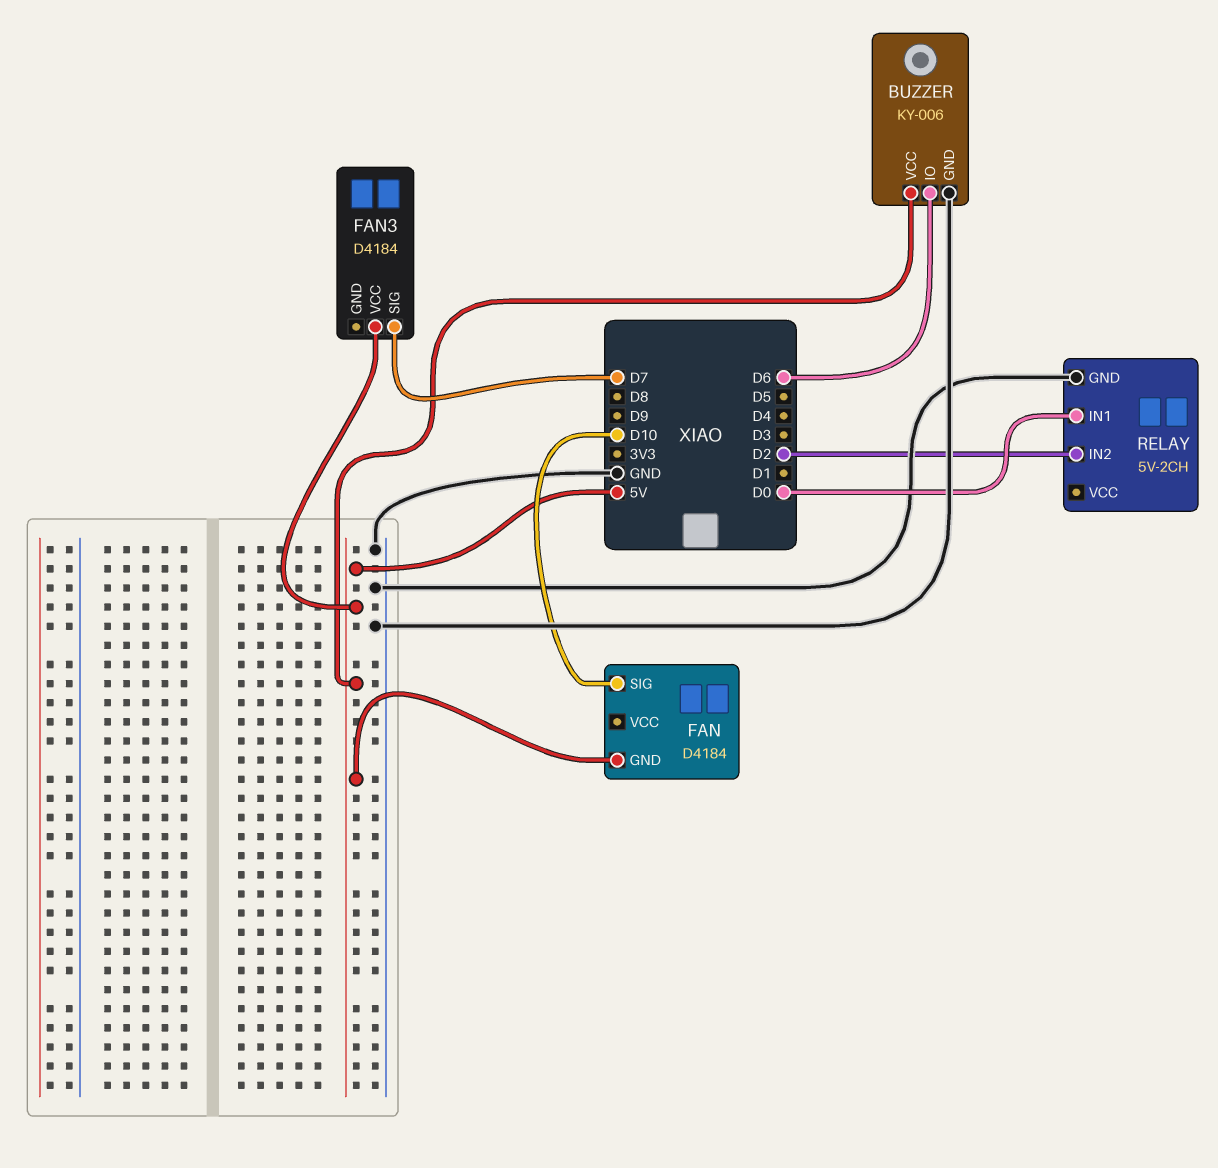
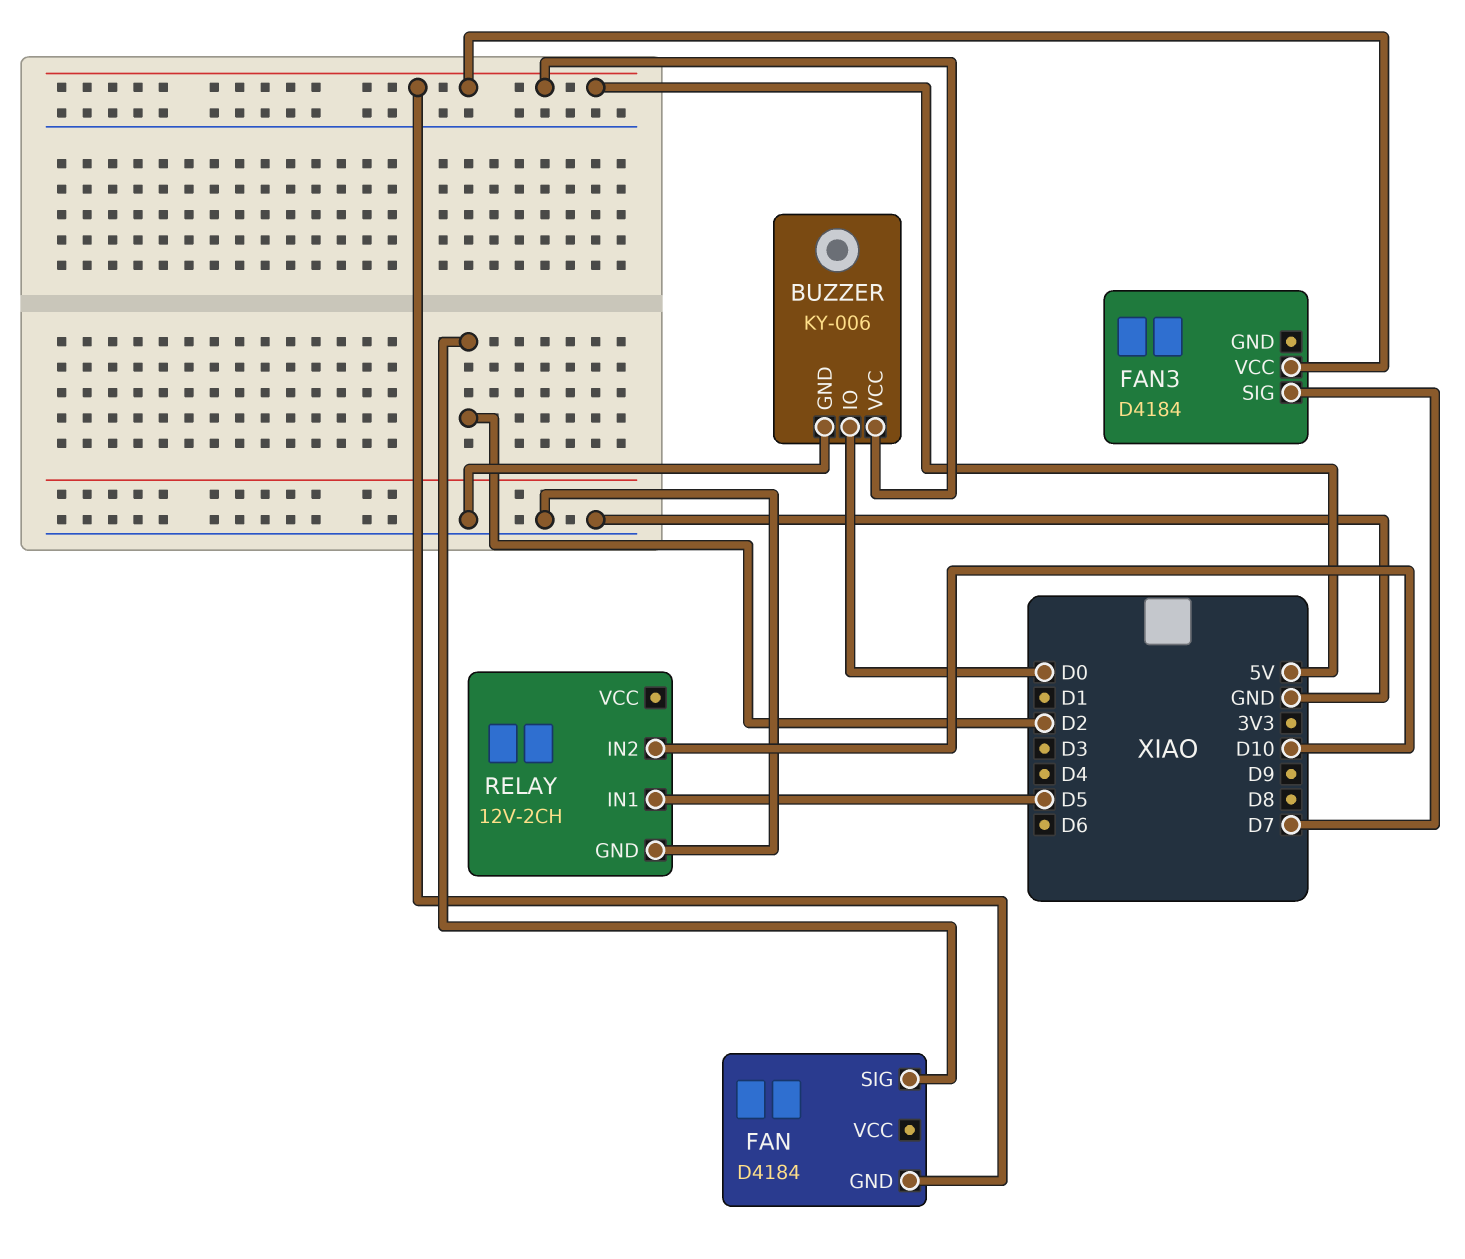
BUZZER pin IO: D6 -> D0
FAN pin SIG: D10 -> D2
RELAY: 5V-2CH -> 12V-2CH
RELAY pin IN1: D0 -> D5
RELAY pin IN2: D2 -> D10

